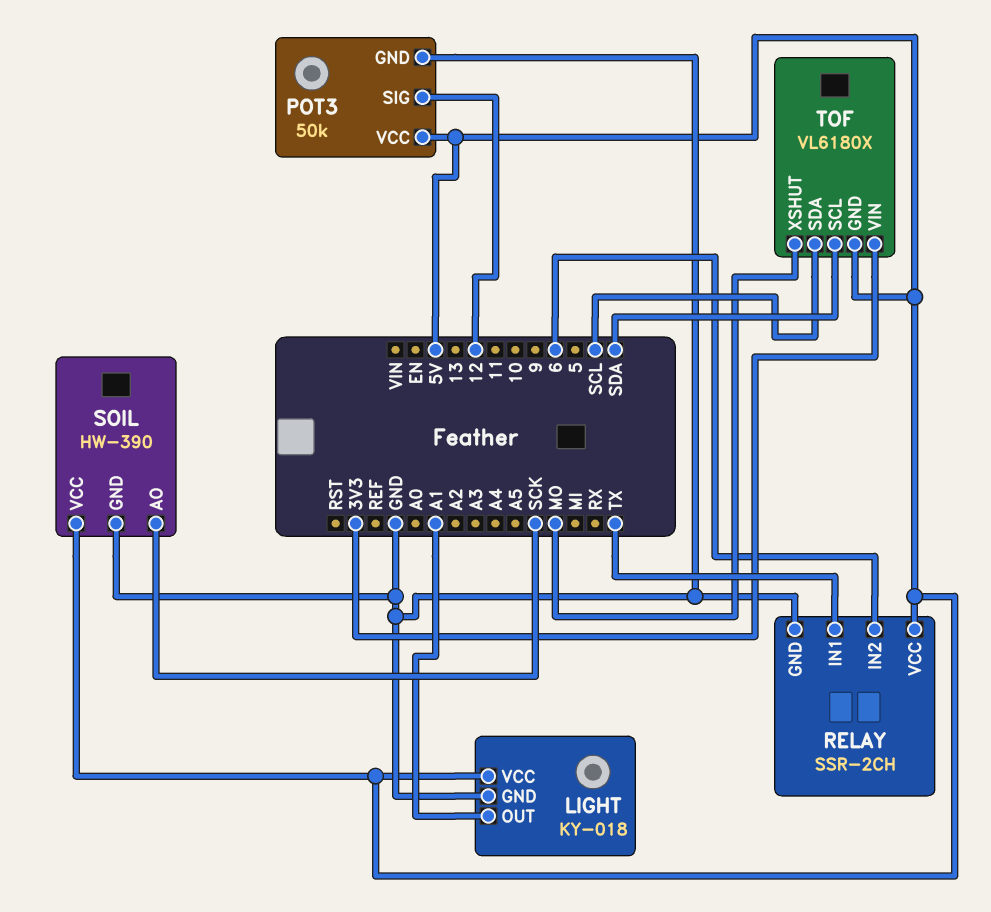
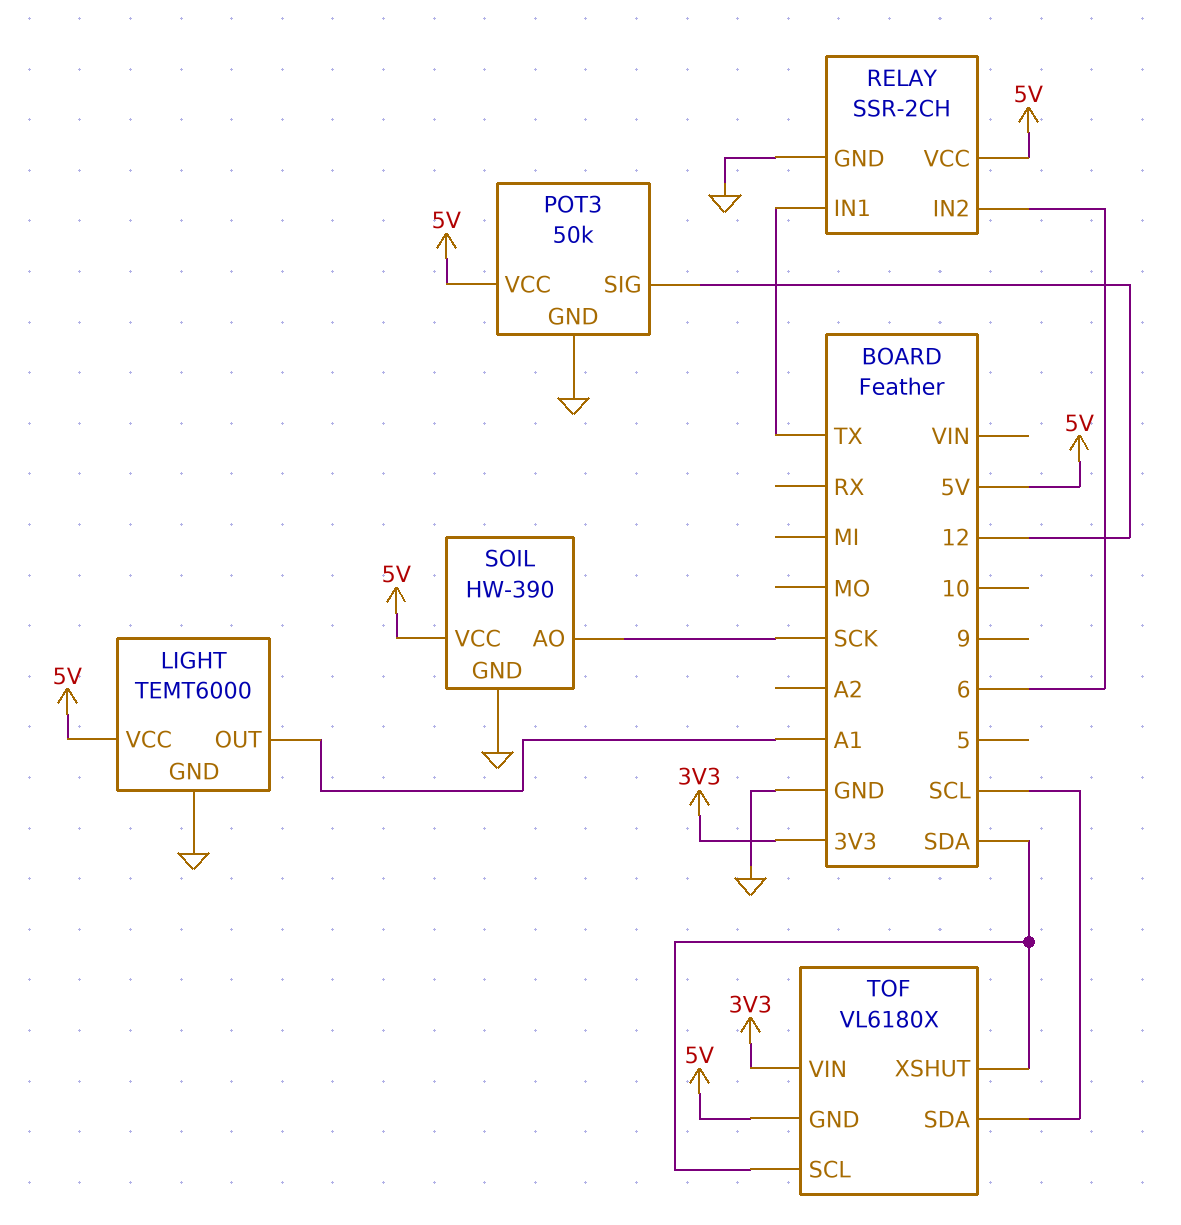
LIGHT: KY-018 -> TEMT6000
TOF pin XSHUT: MO -> SDA

